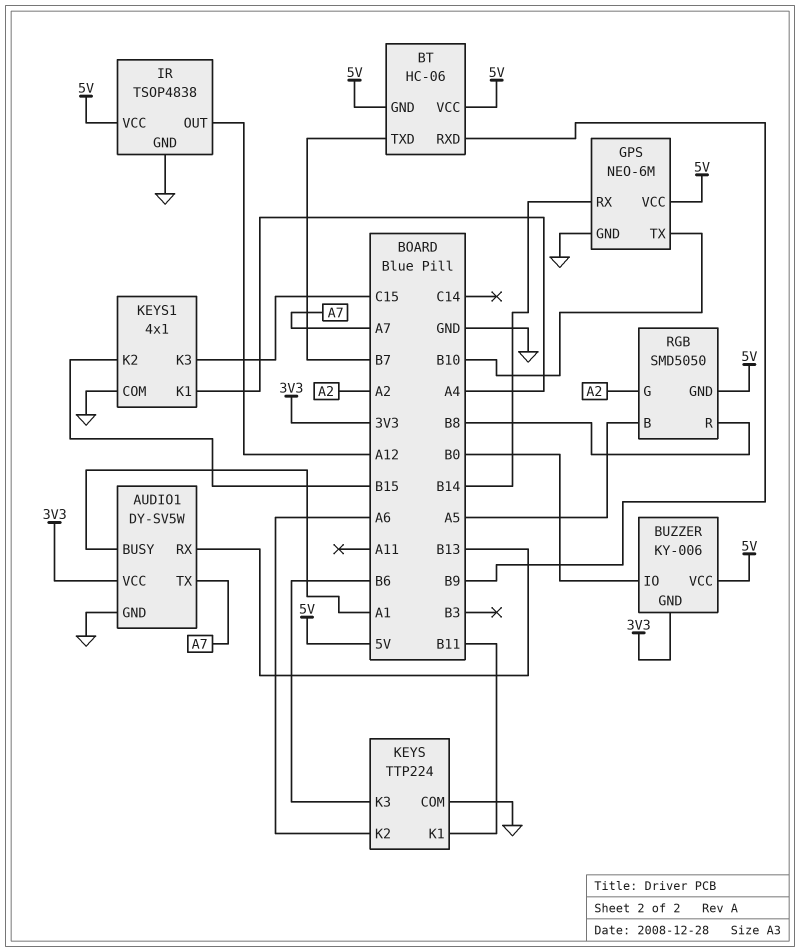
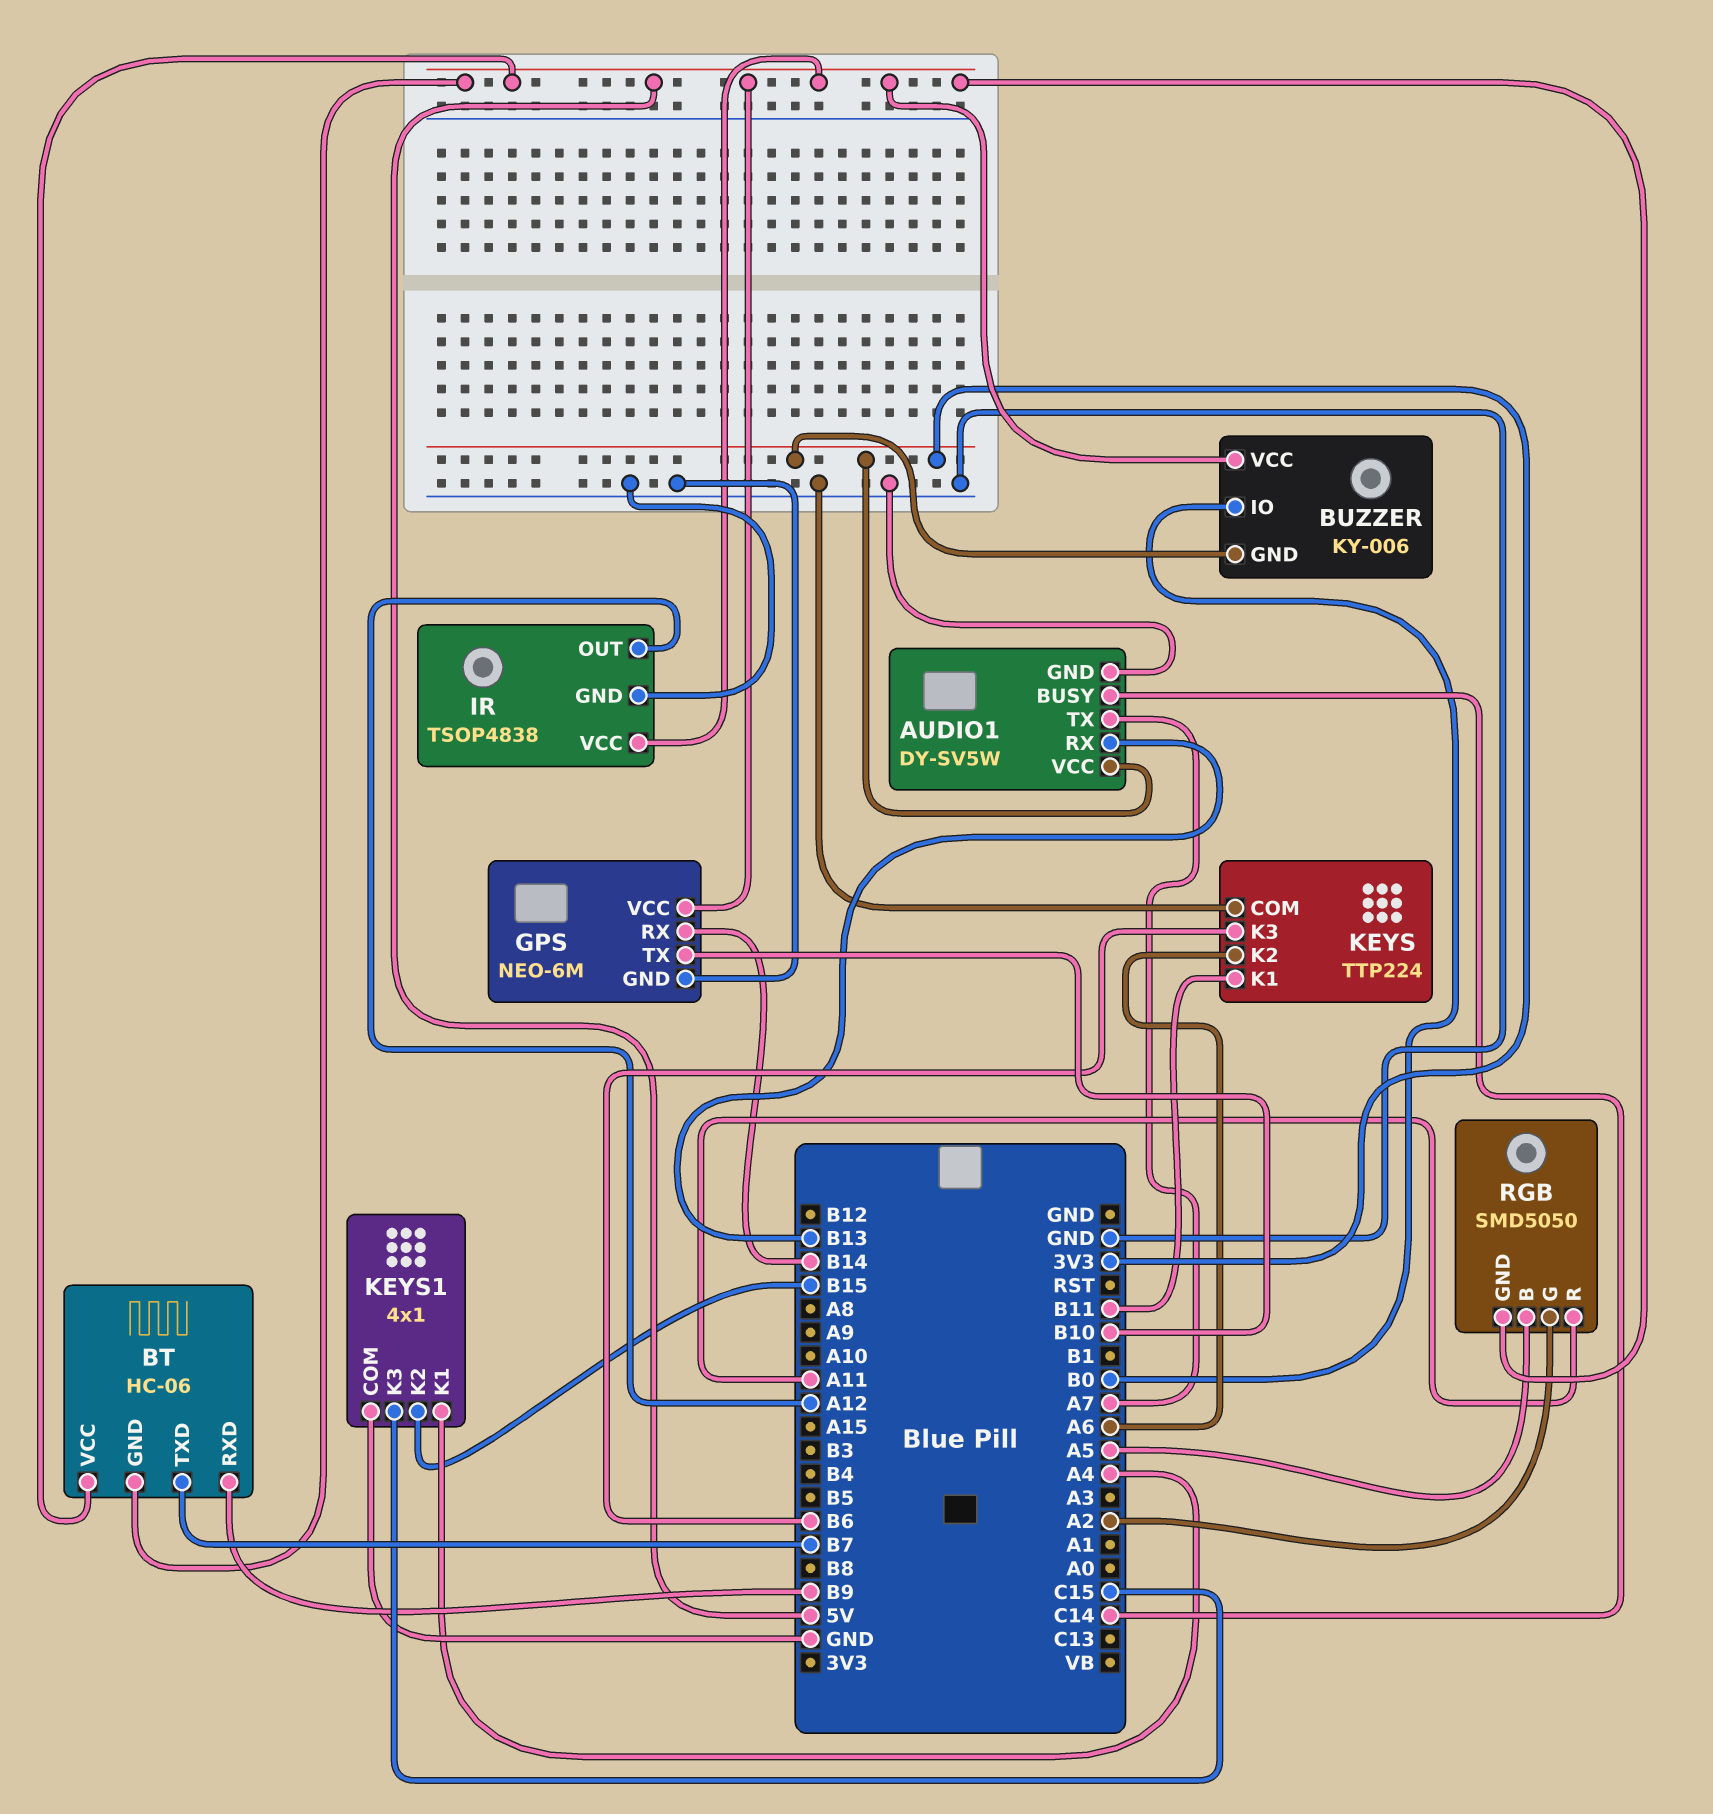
AUDIO1 pin BUSY: A1 -> C14
RGB pin R: B8 -> A11

